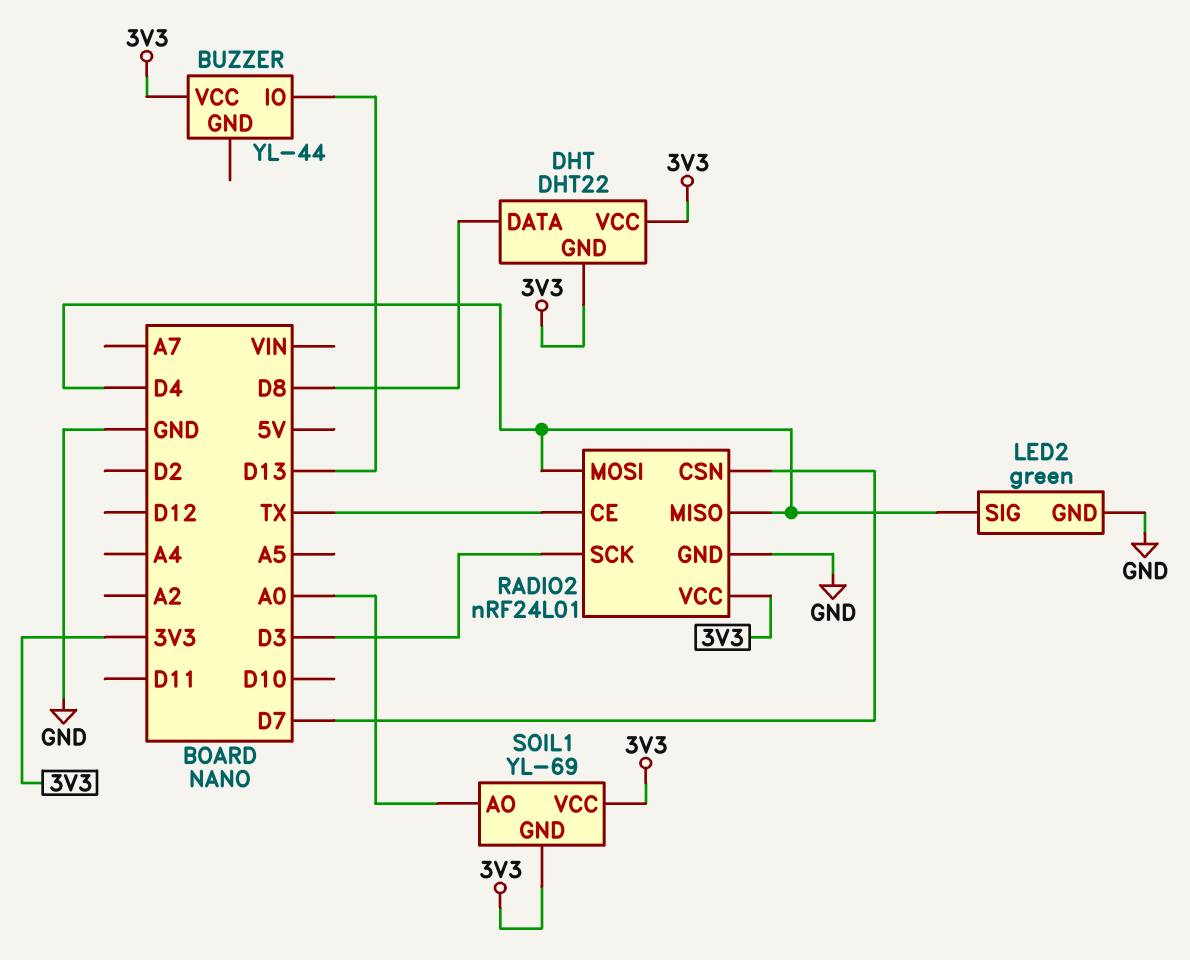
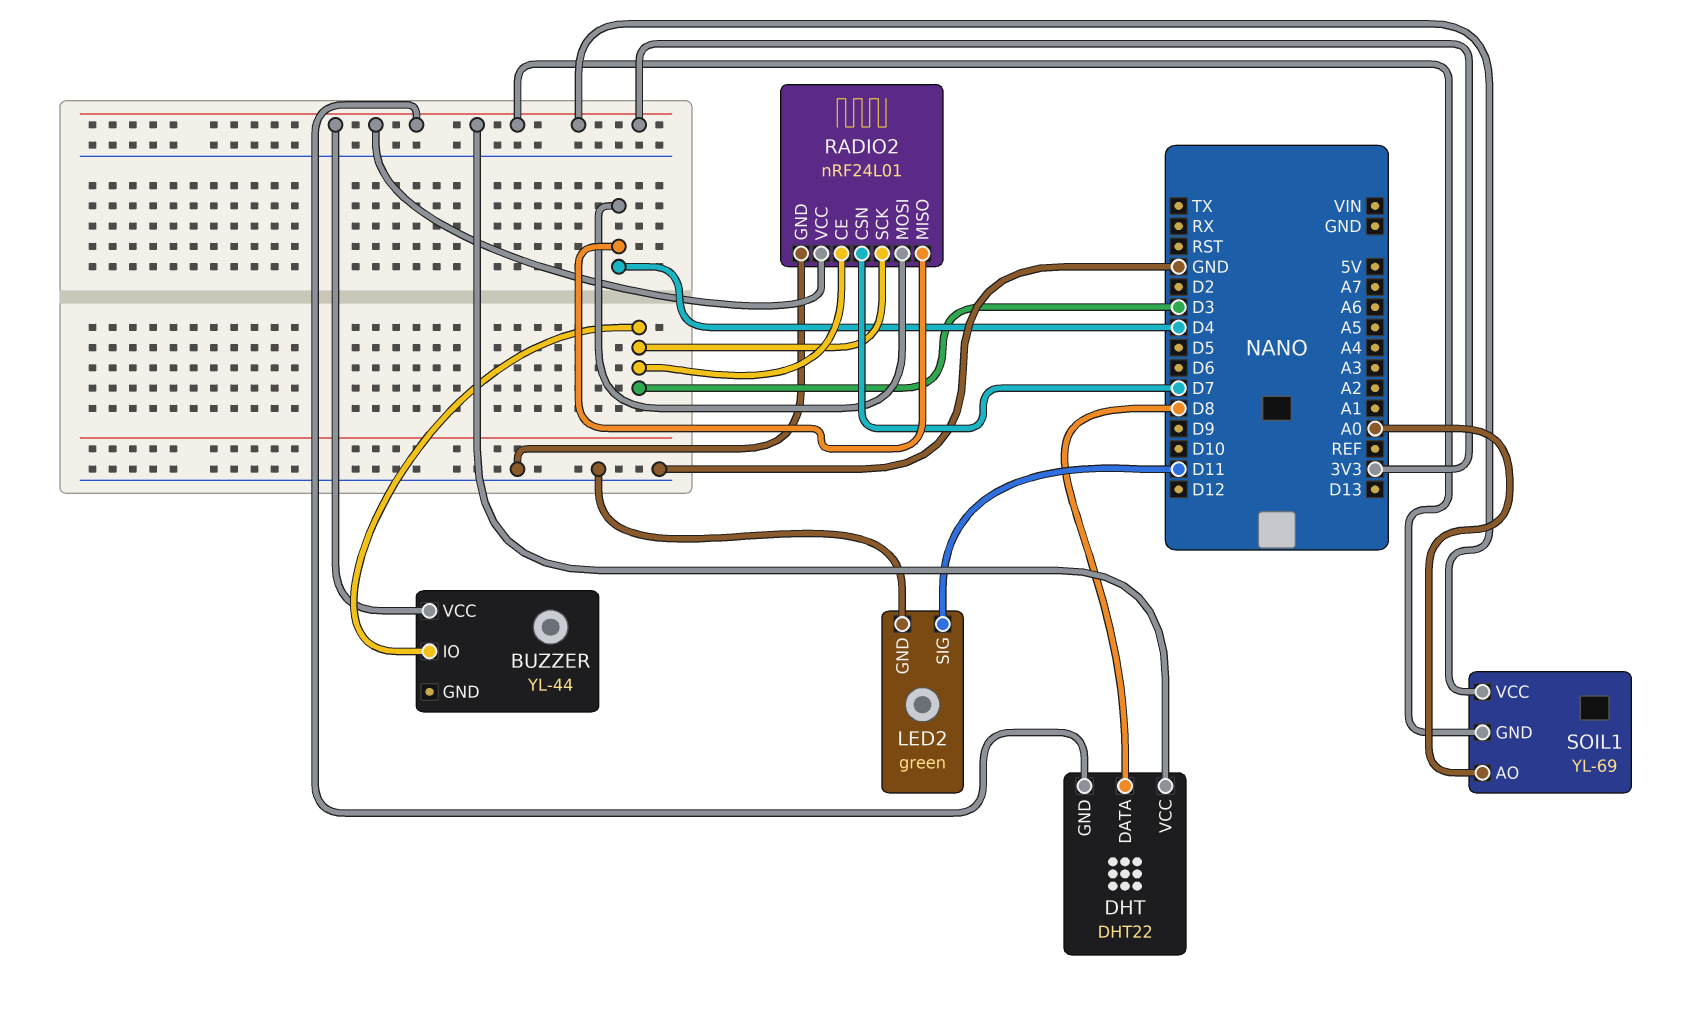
BUZZER pin IO: D13 -> D3
LED2 pin SIG: D4 -> D11
RADIO2 pin CE: TX -> D3

